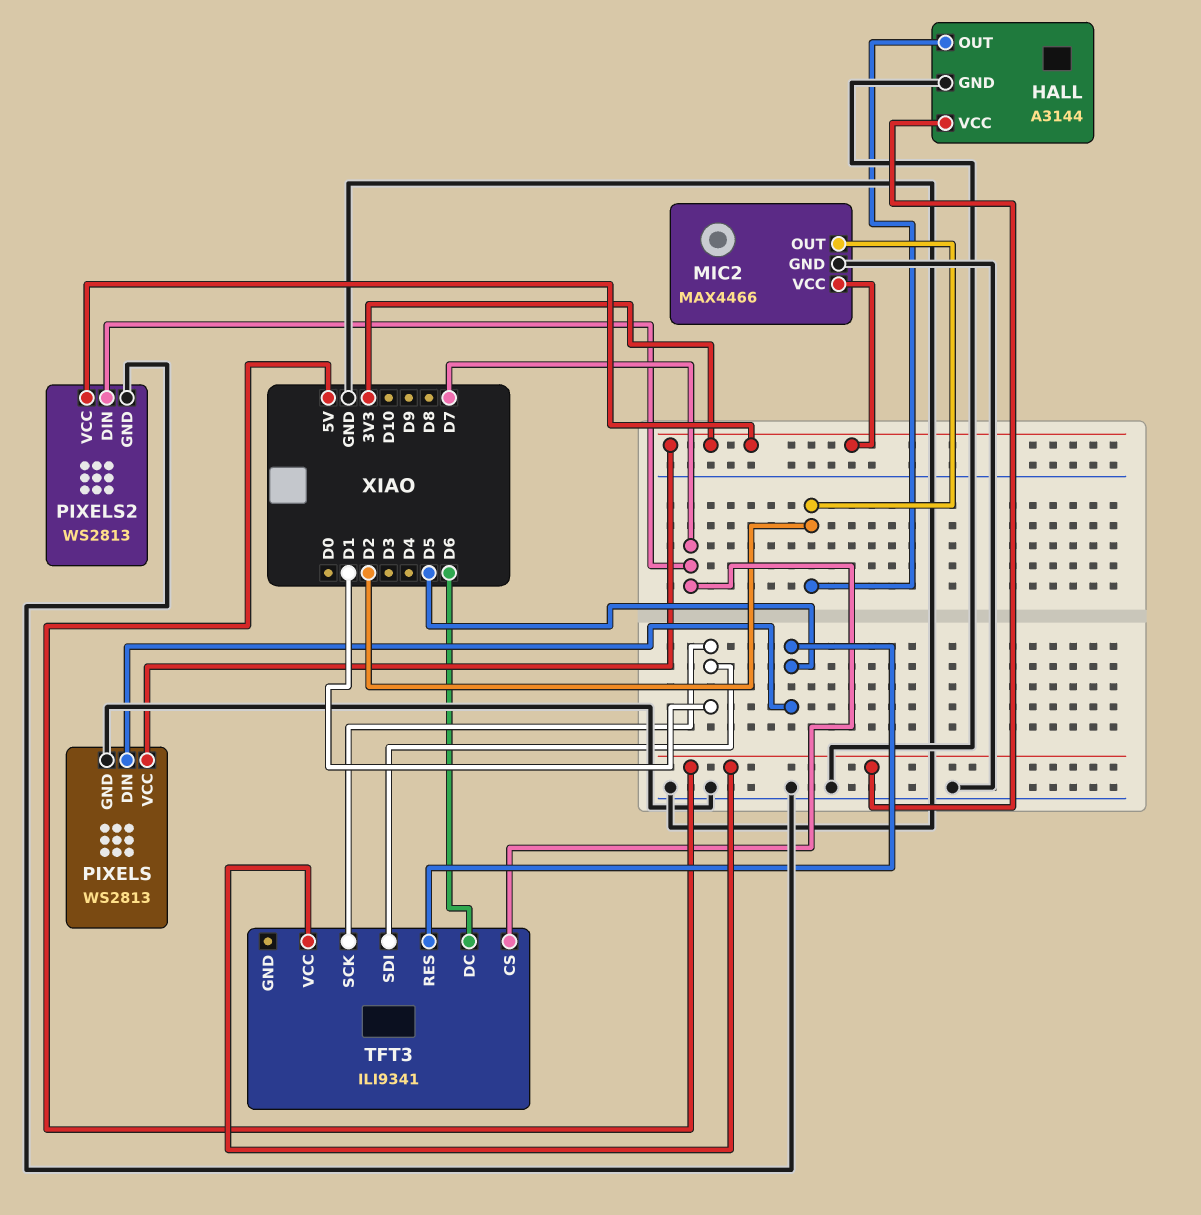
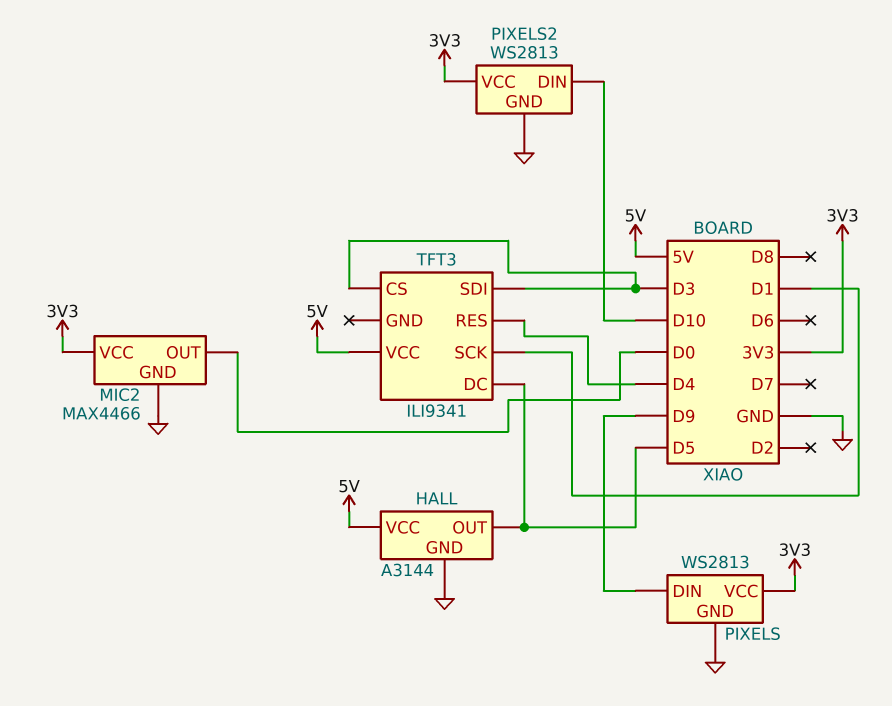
HALL pin OUT: D2 -> D5
MIC2 pin OUT: D2 -> D0
PIXELS pin DIN: D5 -> D9
PIXELS2 pin DIN: D7 -> D10
TFT3 pin CS: D7 -> D3
TFT3 pin DC: D6 -> D5
TFT3 pin RES: D5 -> D4
TFT3 pin SDI: D1 -> D3

